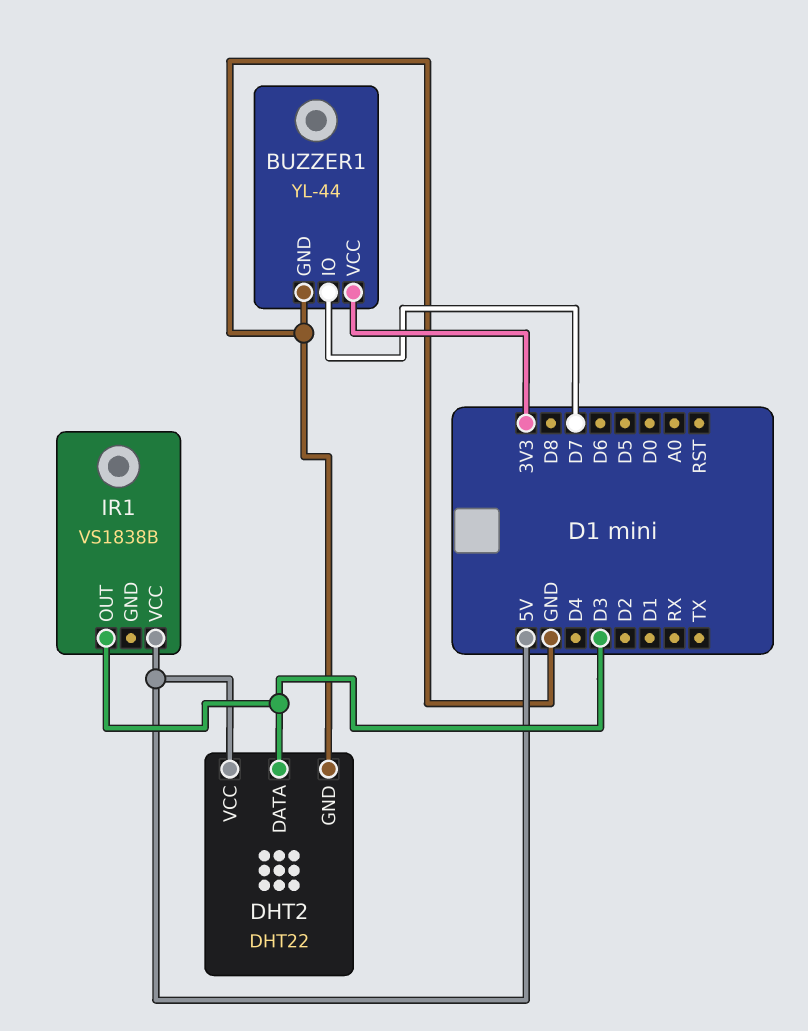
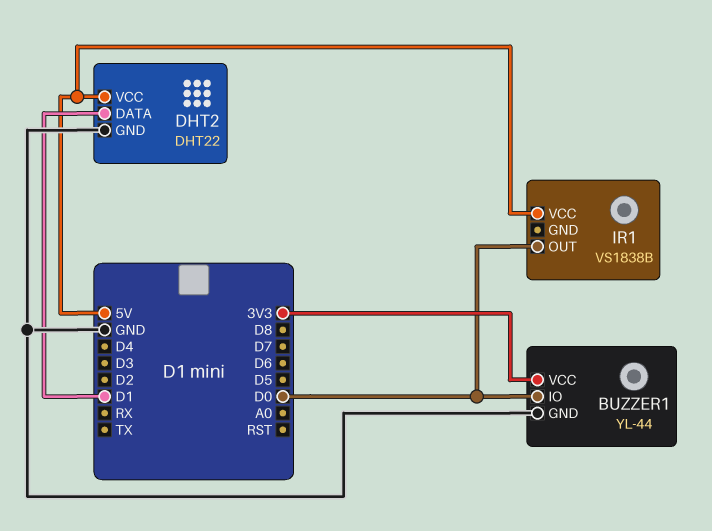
BUZZER1 pin IO: D7 -> D0
DHT2 pin DATA: D3 -> D1
IR1 pin OUT: D3 -> D0

